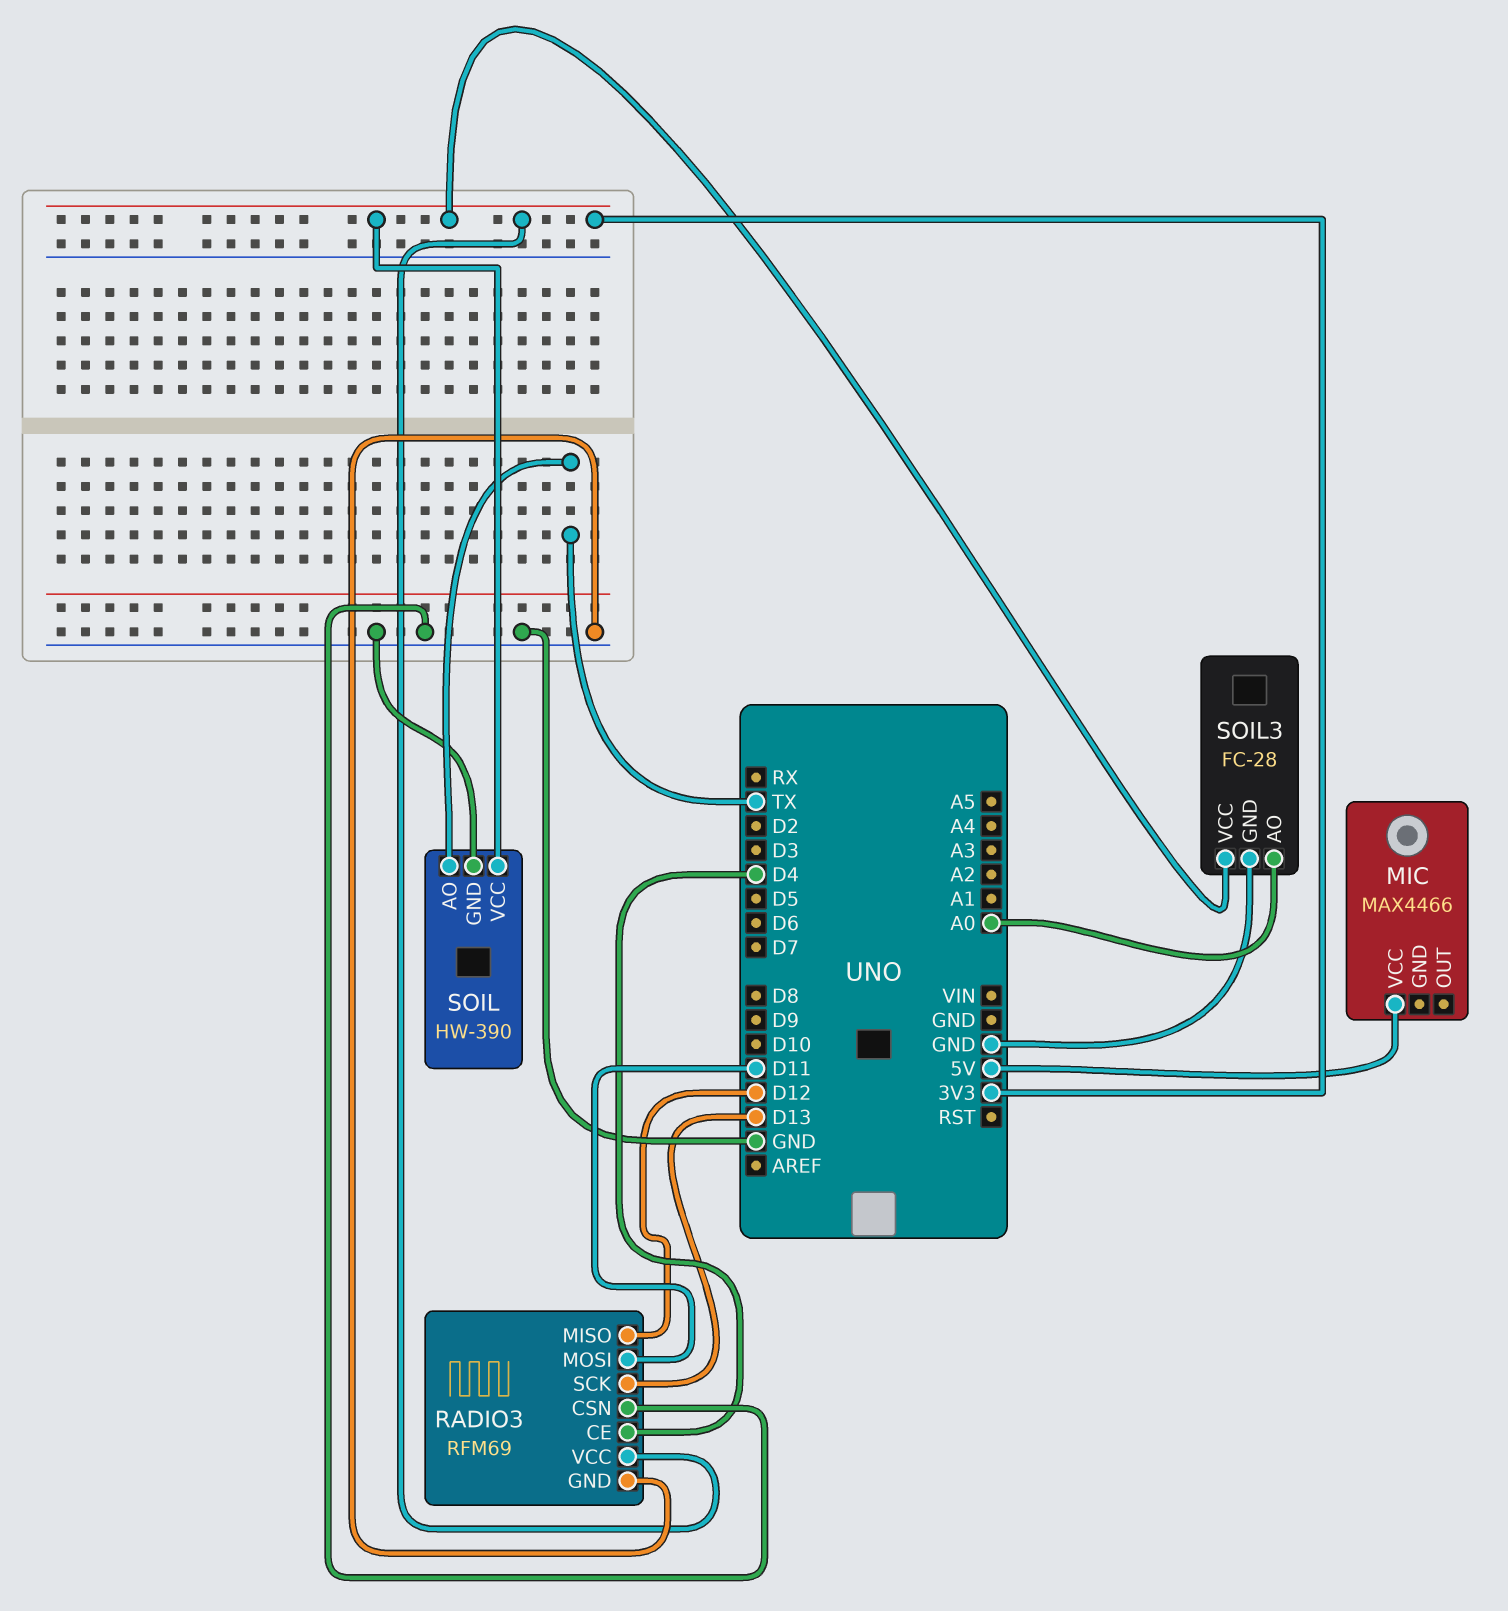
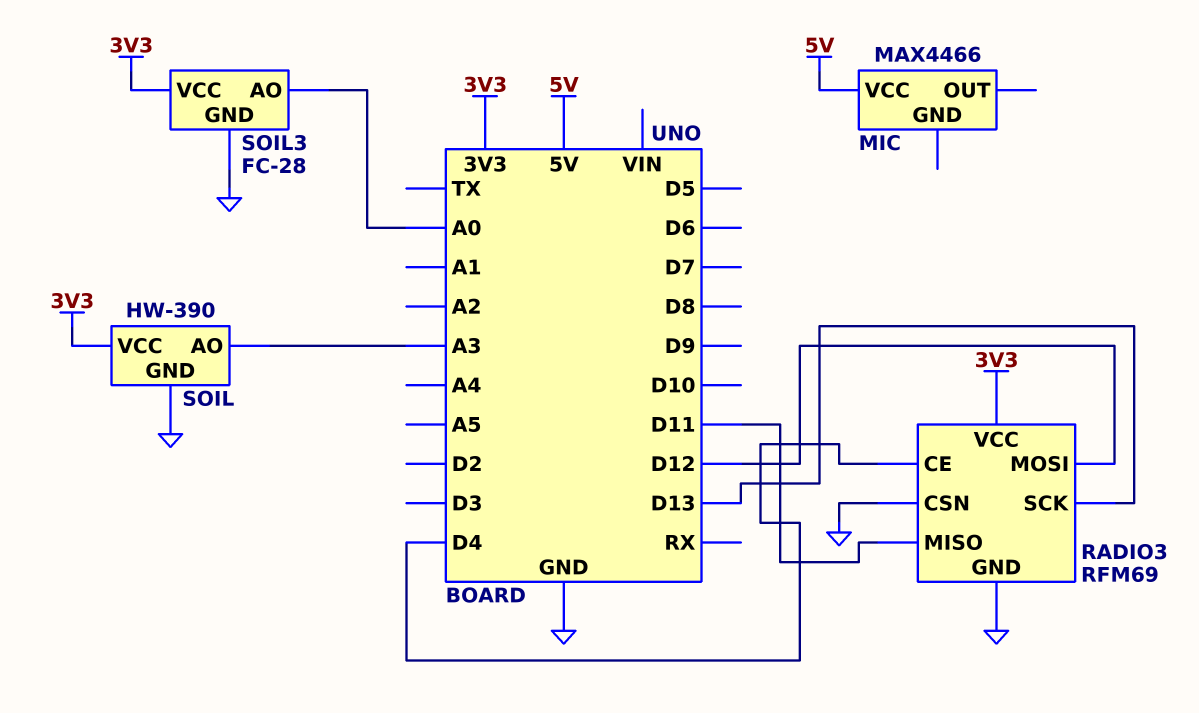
RADIO3 pin MISO: D12 -> D11
RADIO3 pin MOSI: D11 -> D12
SOIL pin AO: TX -> A3

